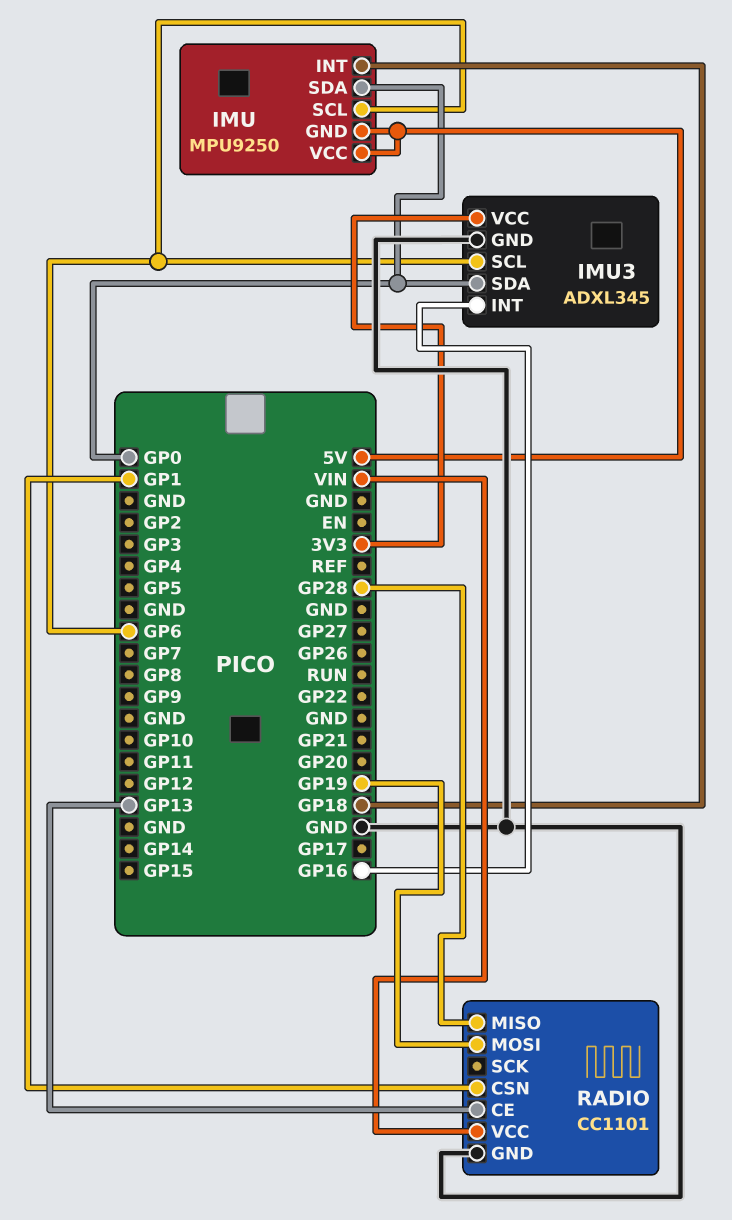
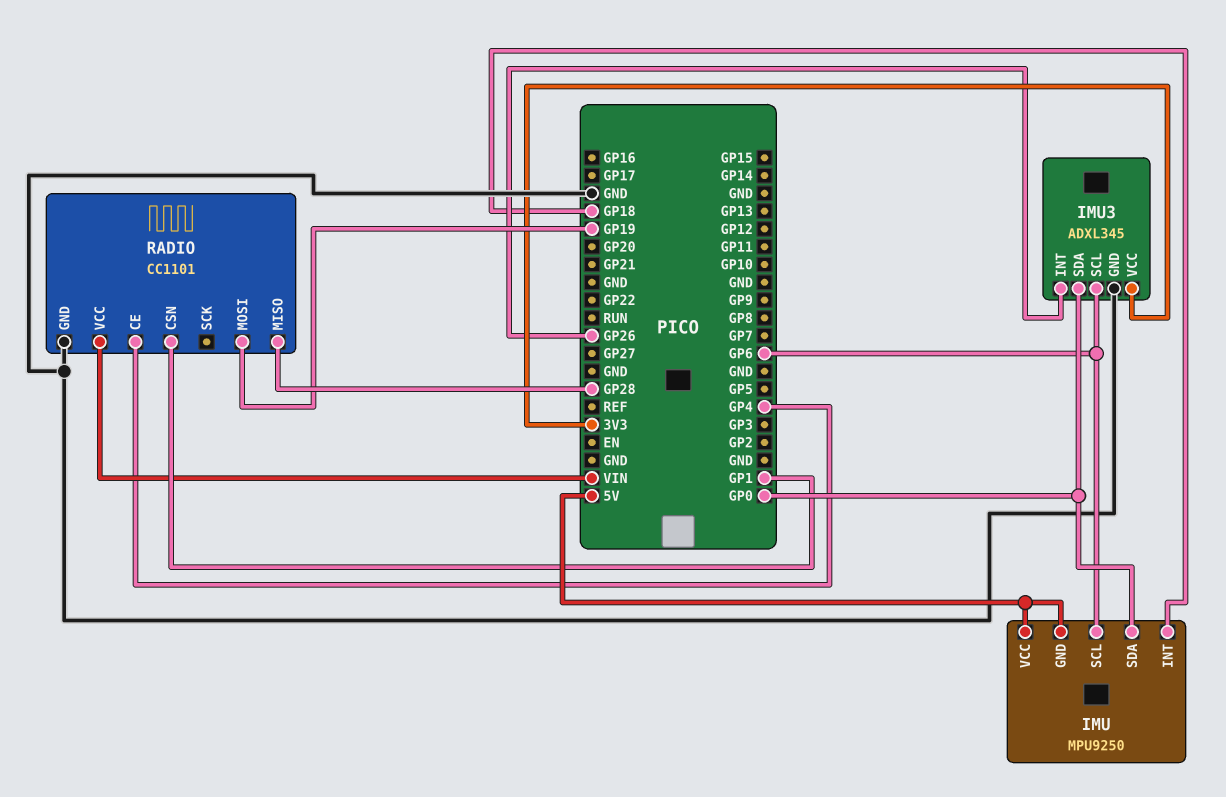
IMU3 pin INT: GP16 -> GP26
RADIO pin CE: GP13 -> GP4

